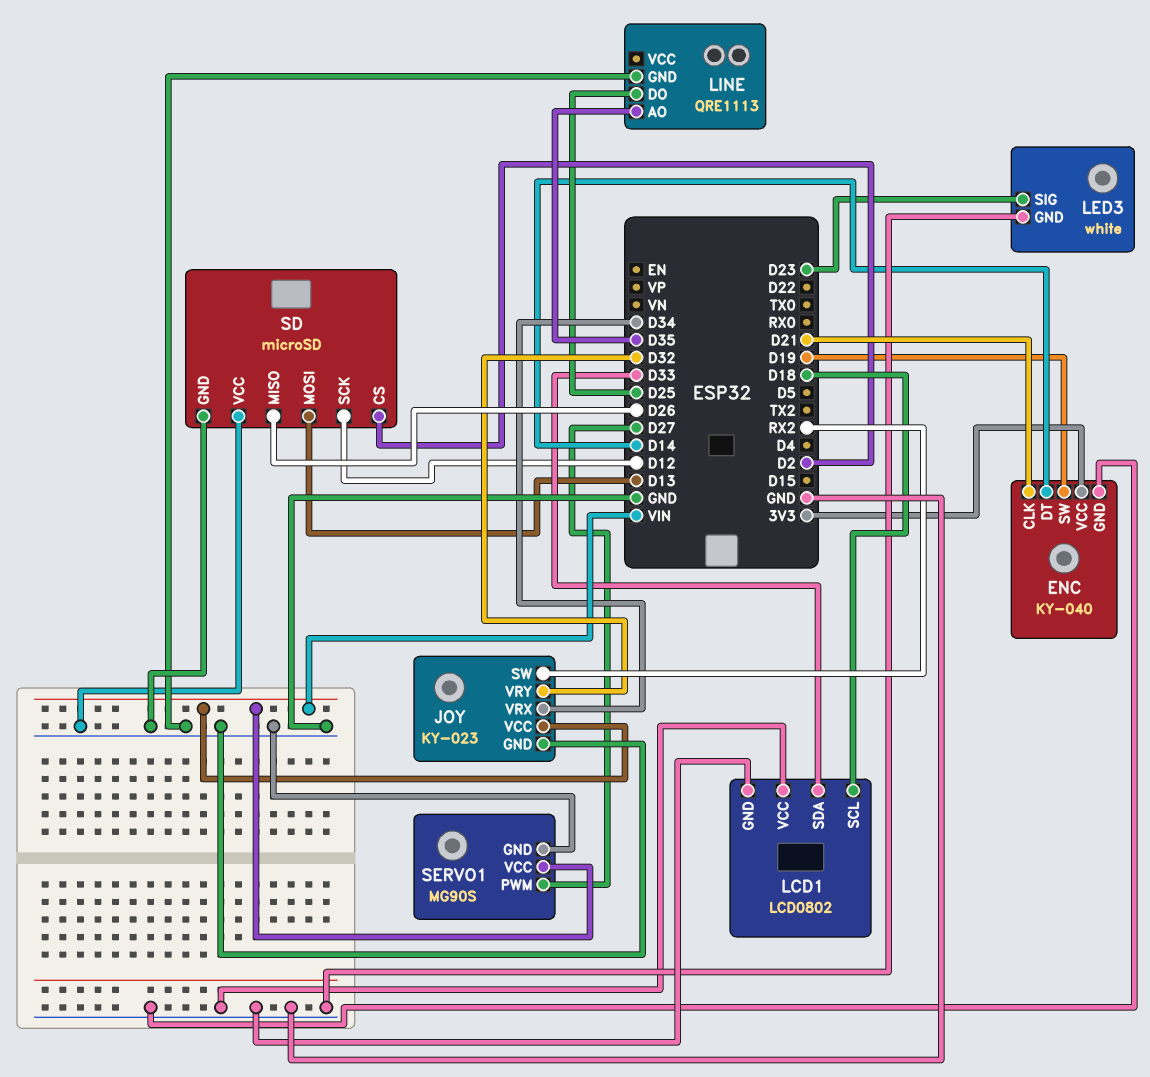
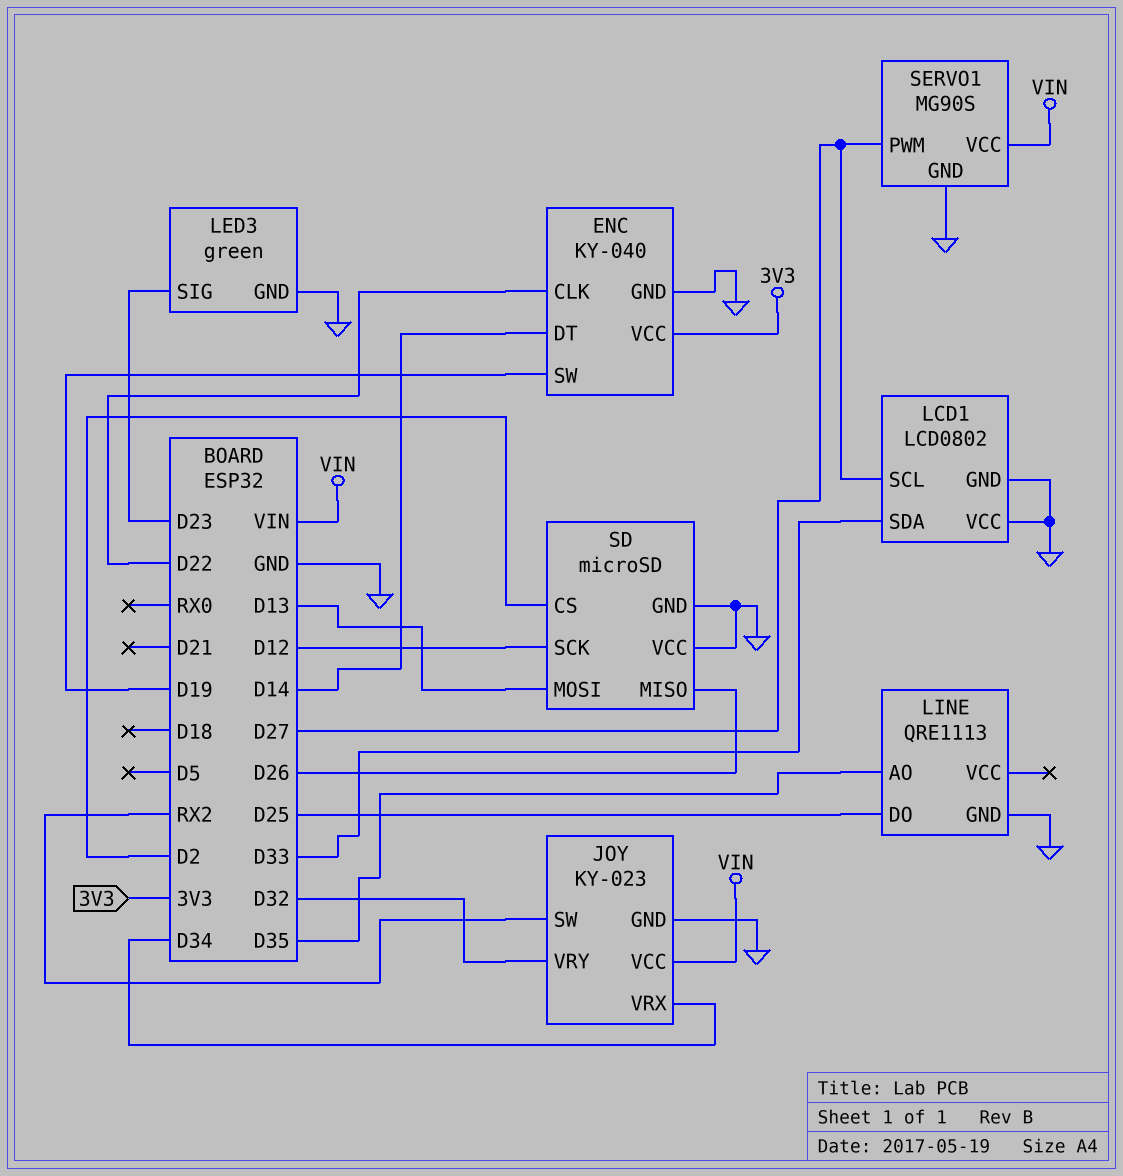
ENC pin CLK: D21 -> D22
LCD1 pin SCL: D18 -> D27
LED3: white -> green

